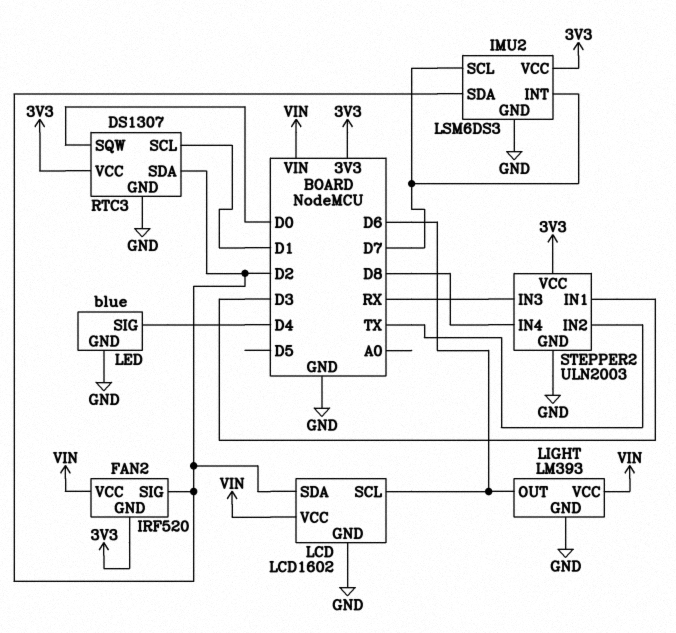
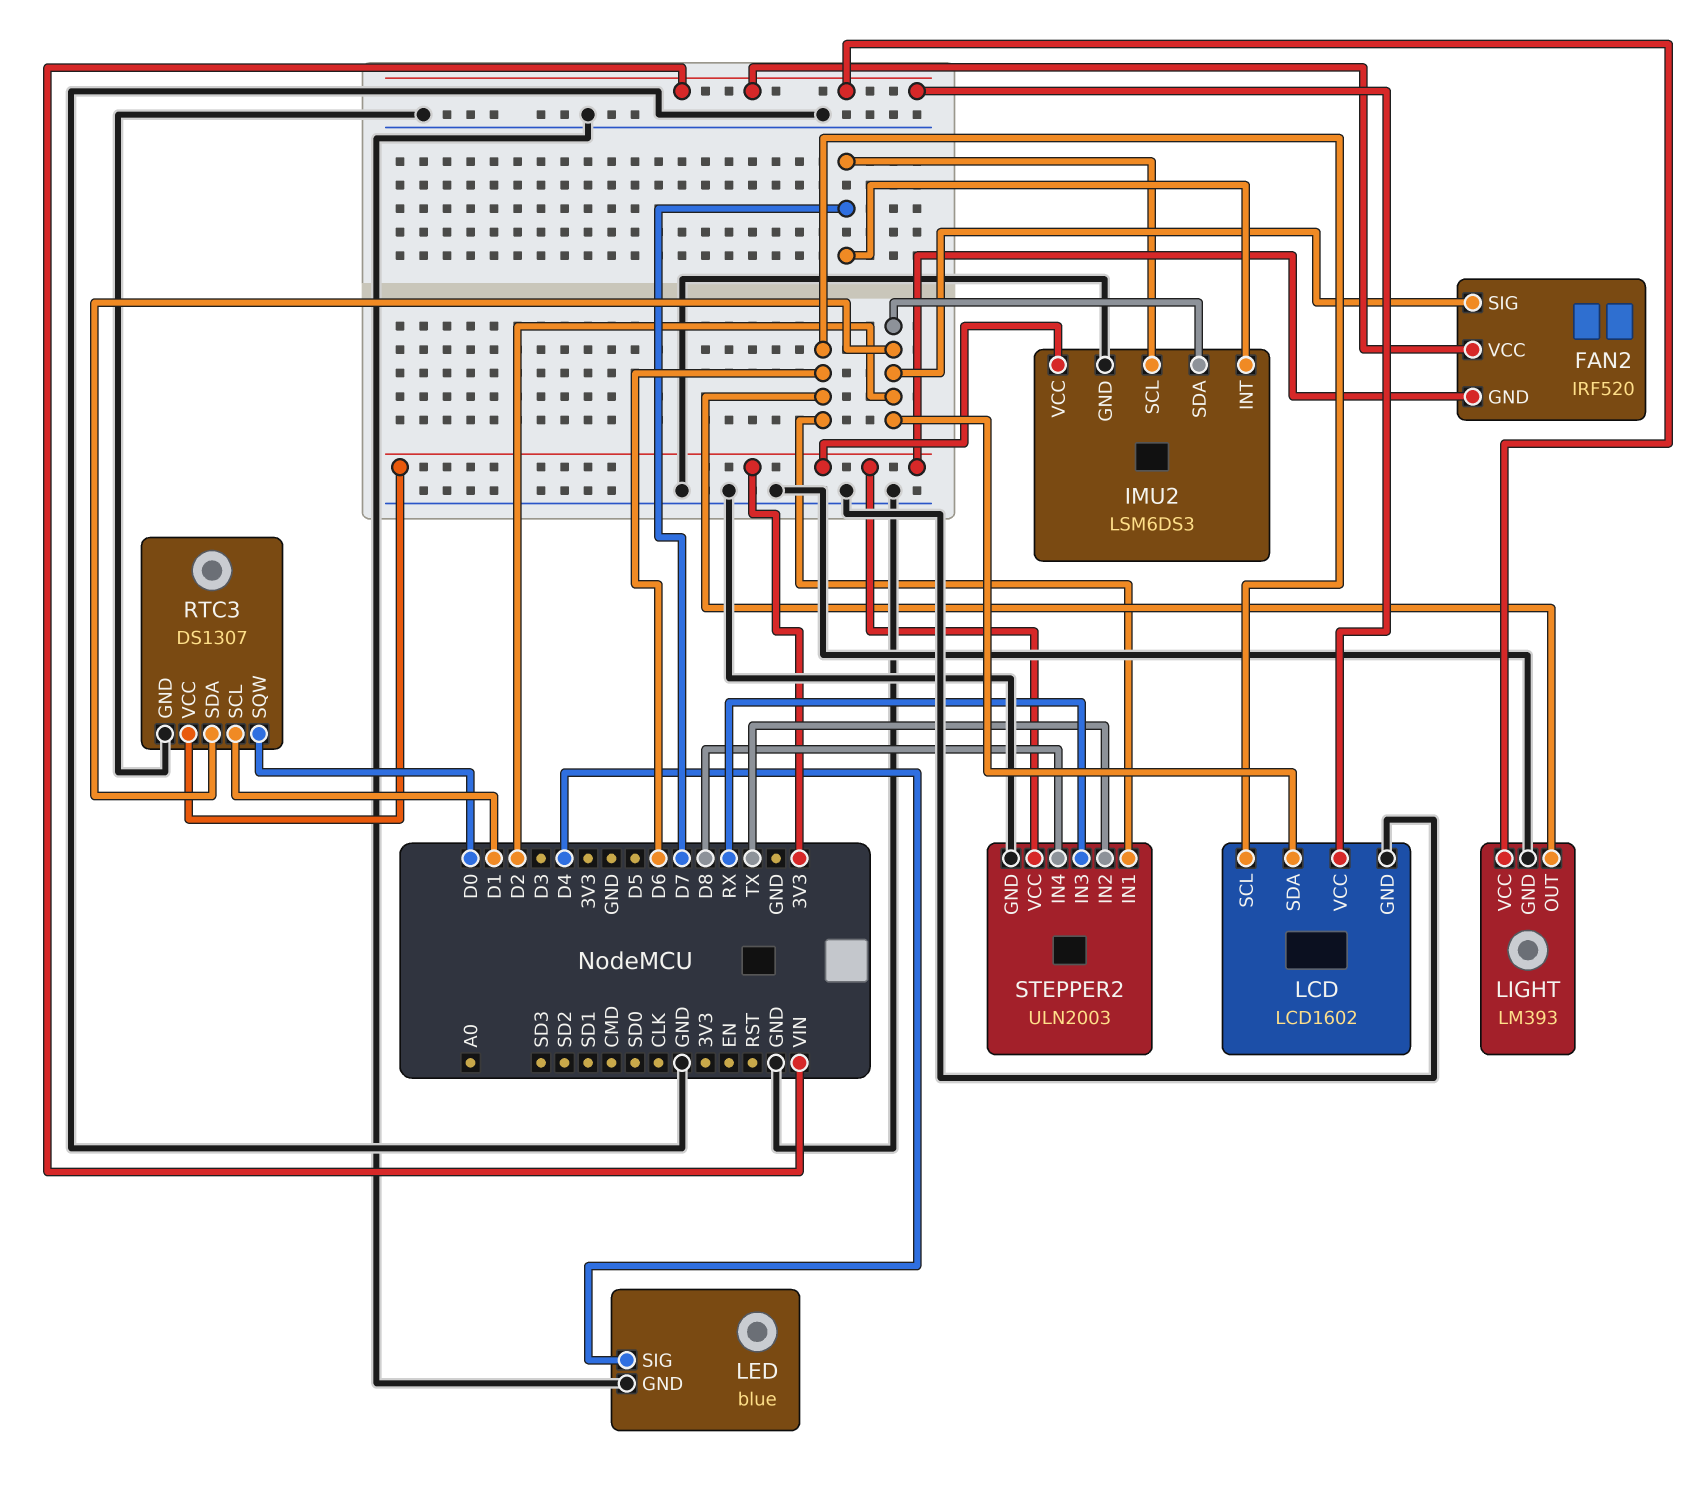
STEPPER2 pin IN1: D3 -> D6

